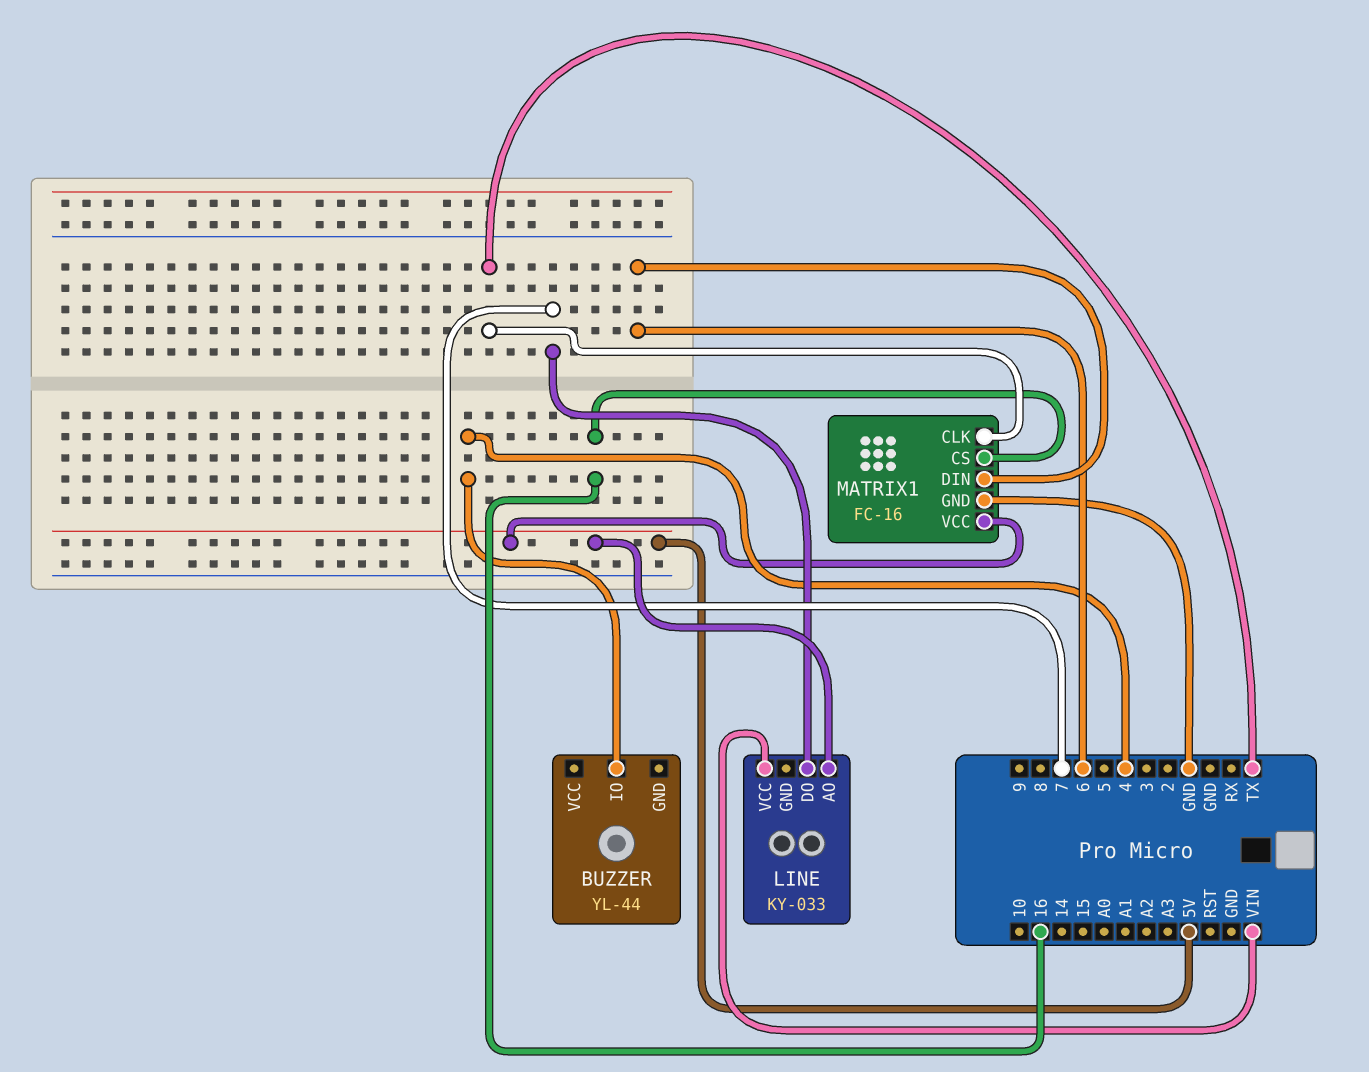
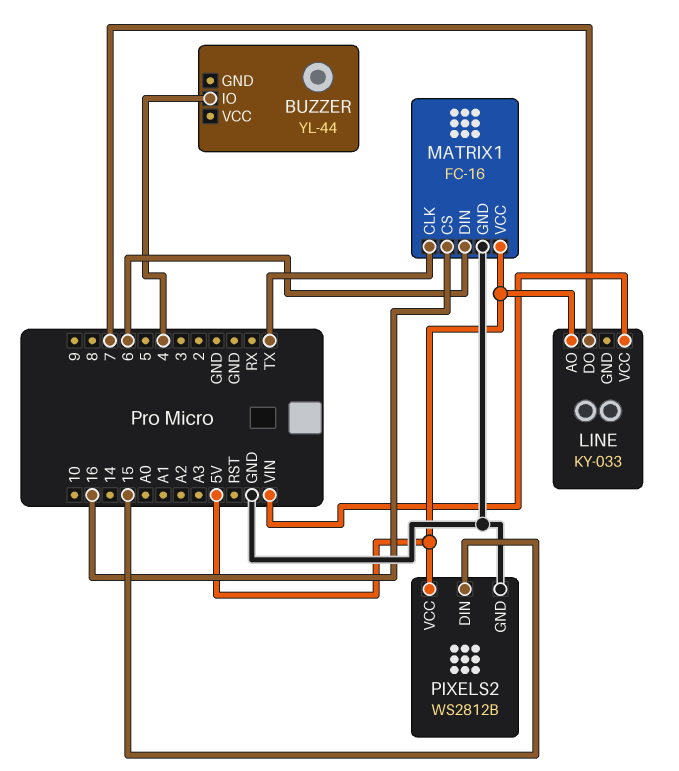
PIXELS2: none -> WS2812B
PIXELS2 pin DIN: none -> 15
PIXELS2 pin GND: none -> GND
PIXELS2 pin VCC: none -> 5V

